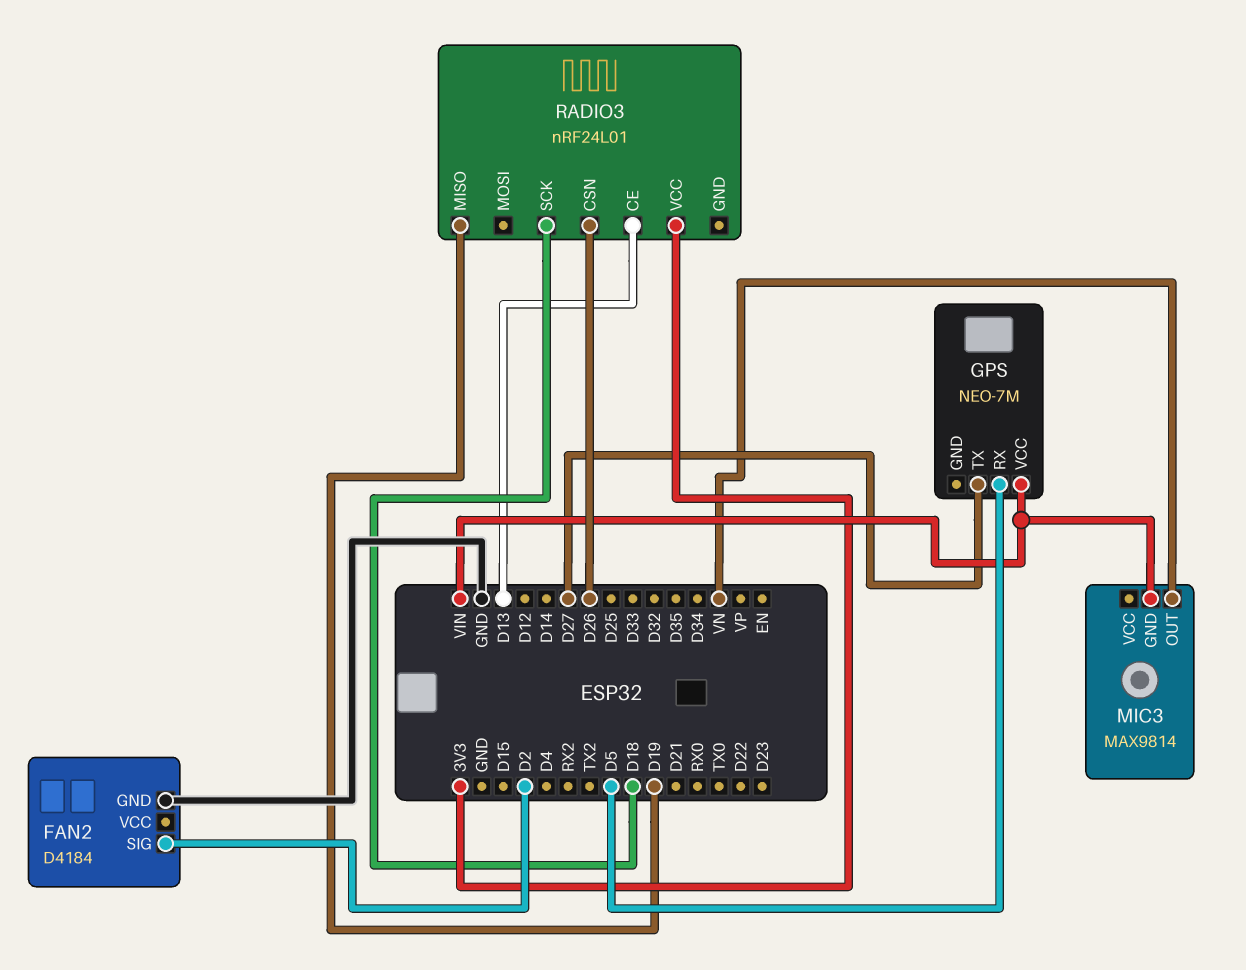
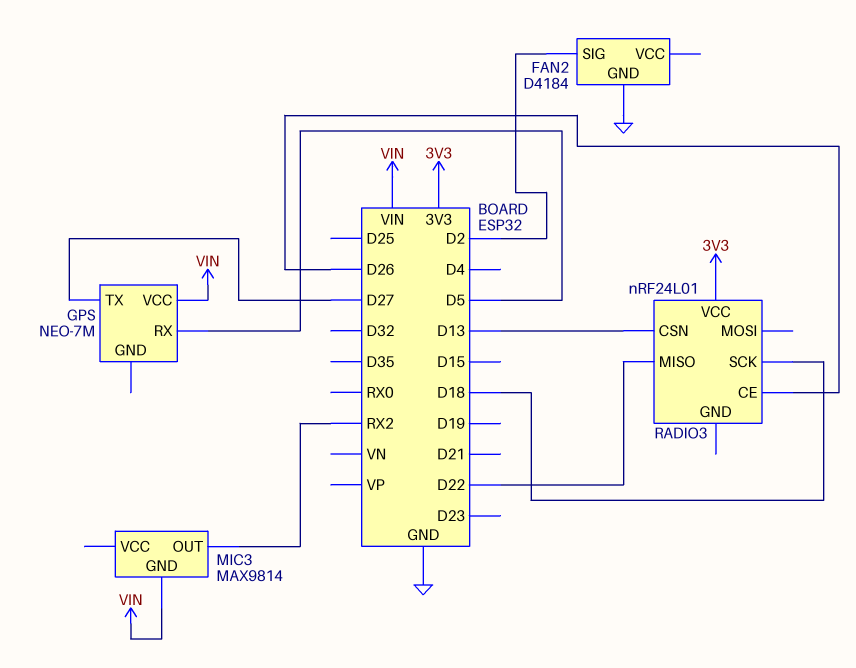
MIC3 pin OUT: VN -> RX2
RADIO3 pin CE: D13 -> D26
RADIO3 pin CSN: D26 -> D13
RADIO3 pin MISO: D19 -> D22

